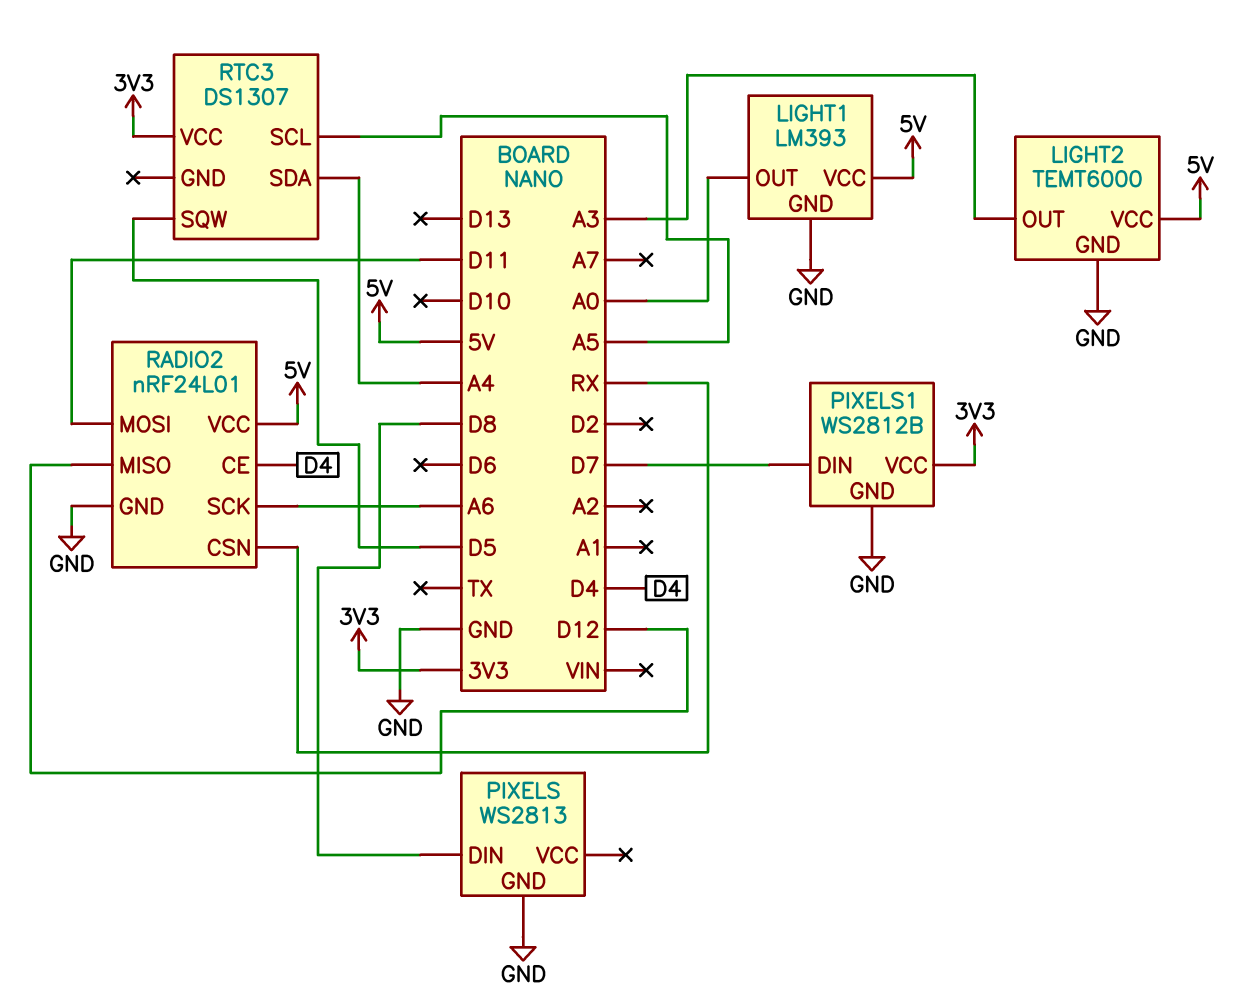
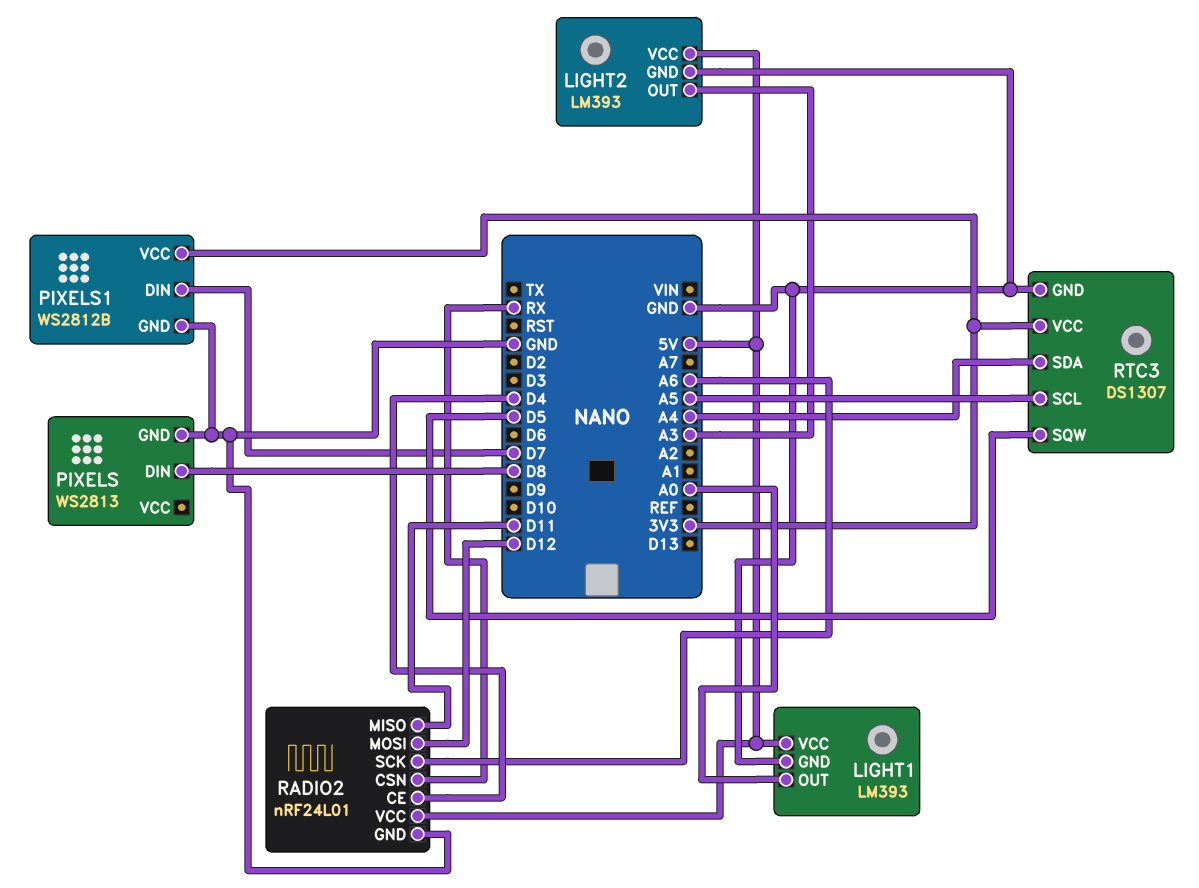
LIGHT2: TEMT6000 -> LM393
RADIO2 pin MISO: D12 -> D11
RADIO2 pin MOSI: D11 -> D12
RTC3 pin GND: none -> GND

